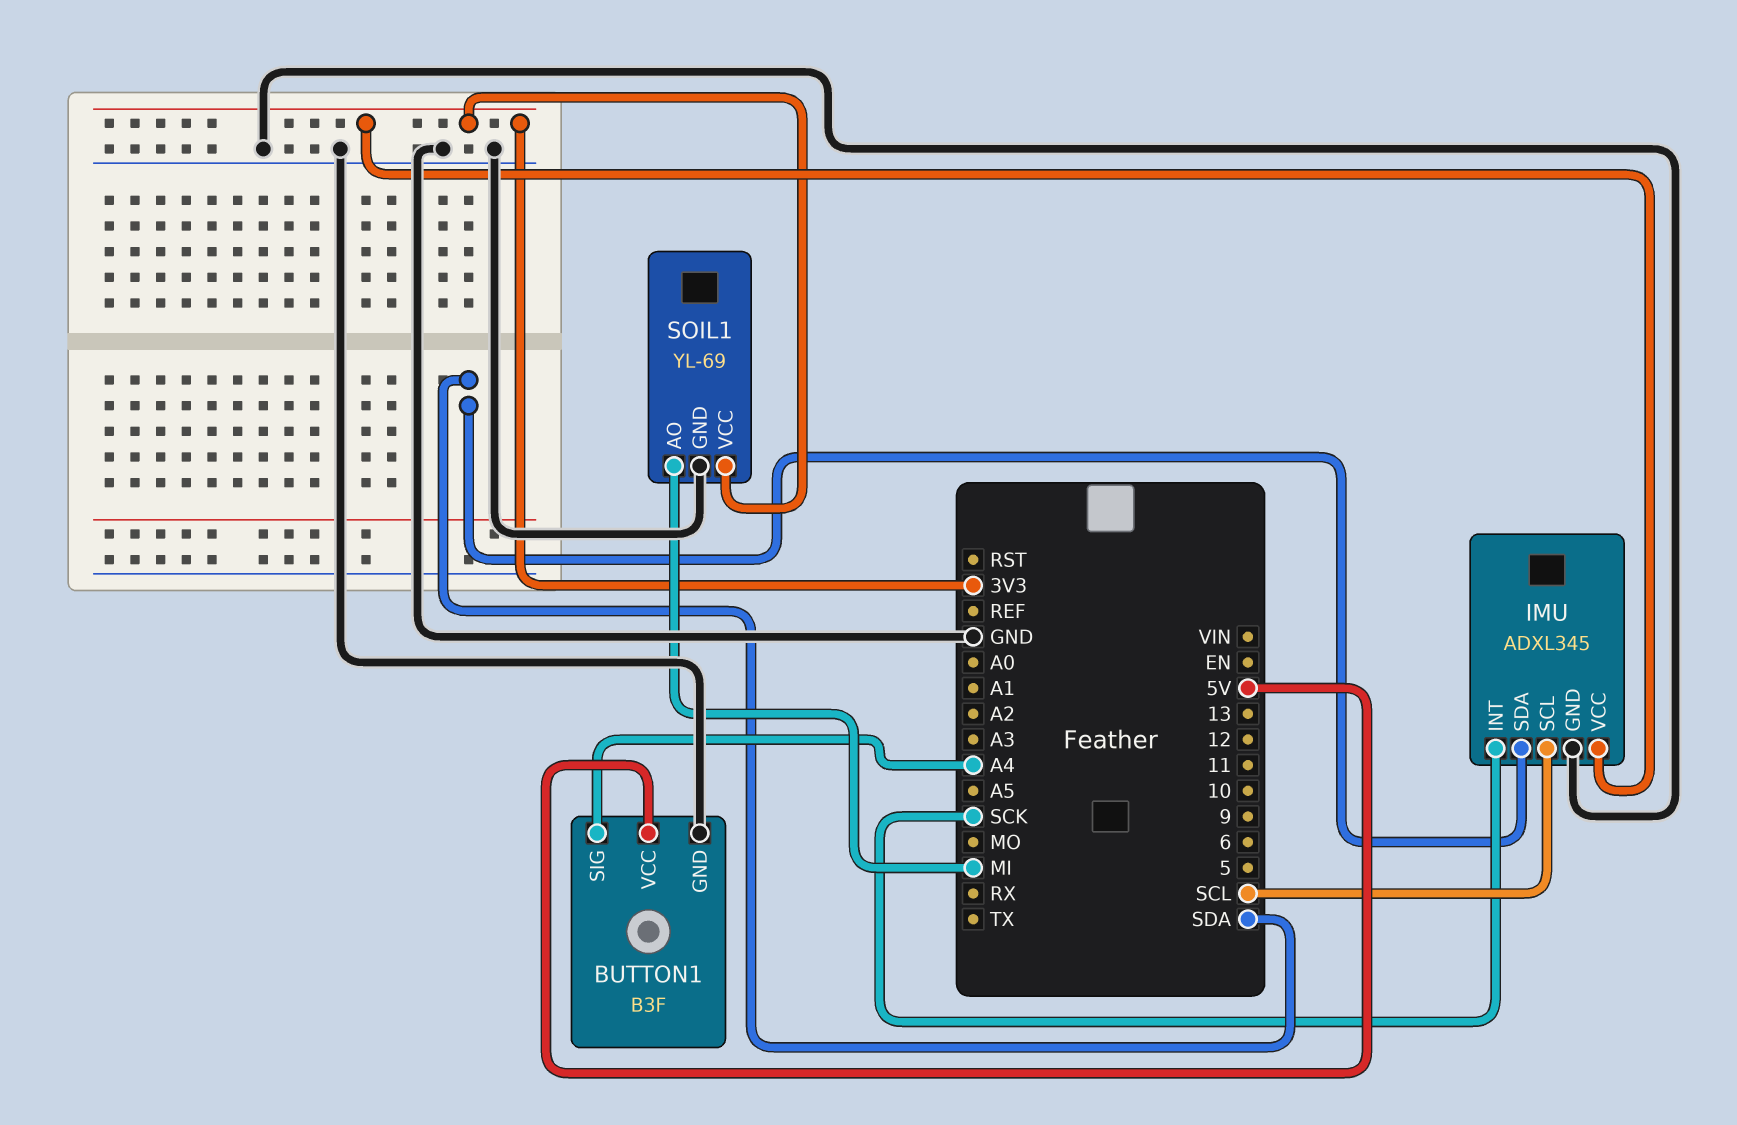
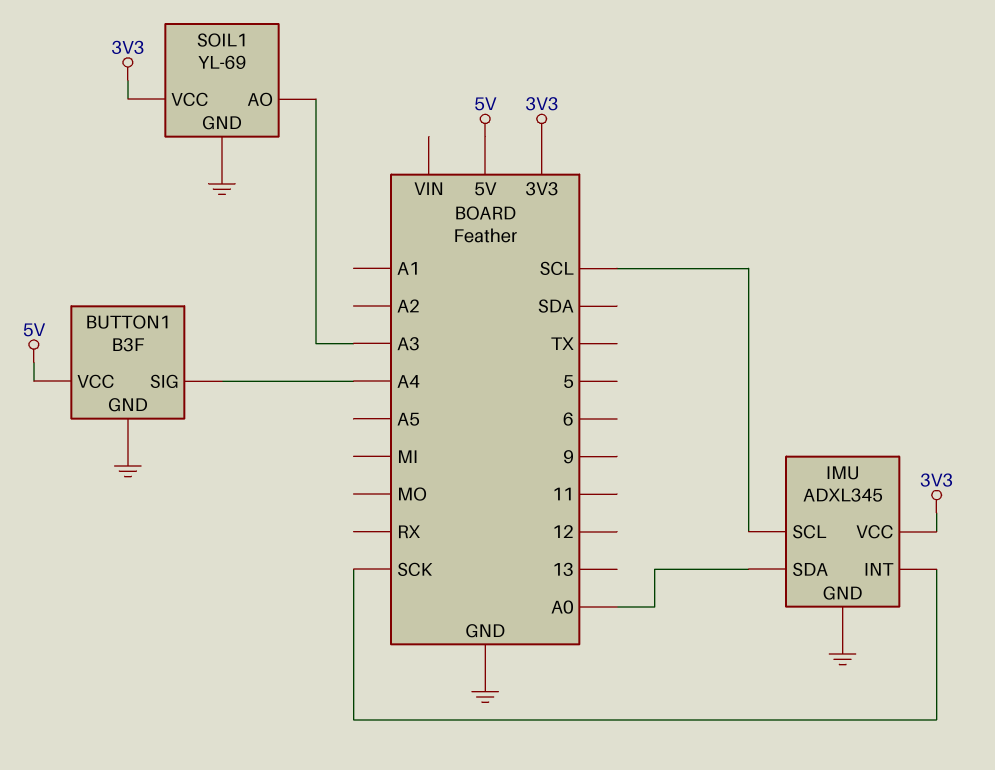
IMU pin SDA: SDA -> A0
SOIL1 pin AO: MI -> A3

